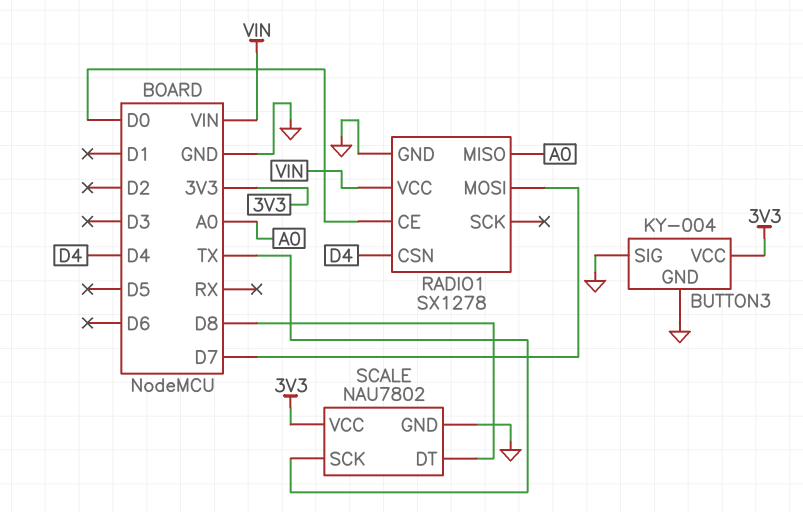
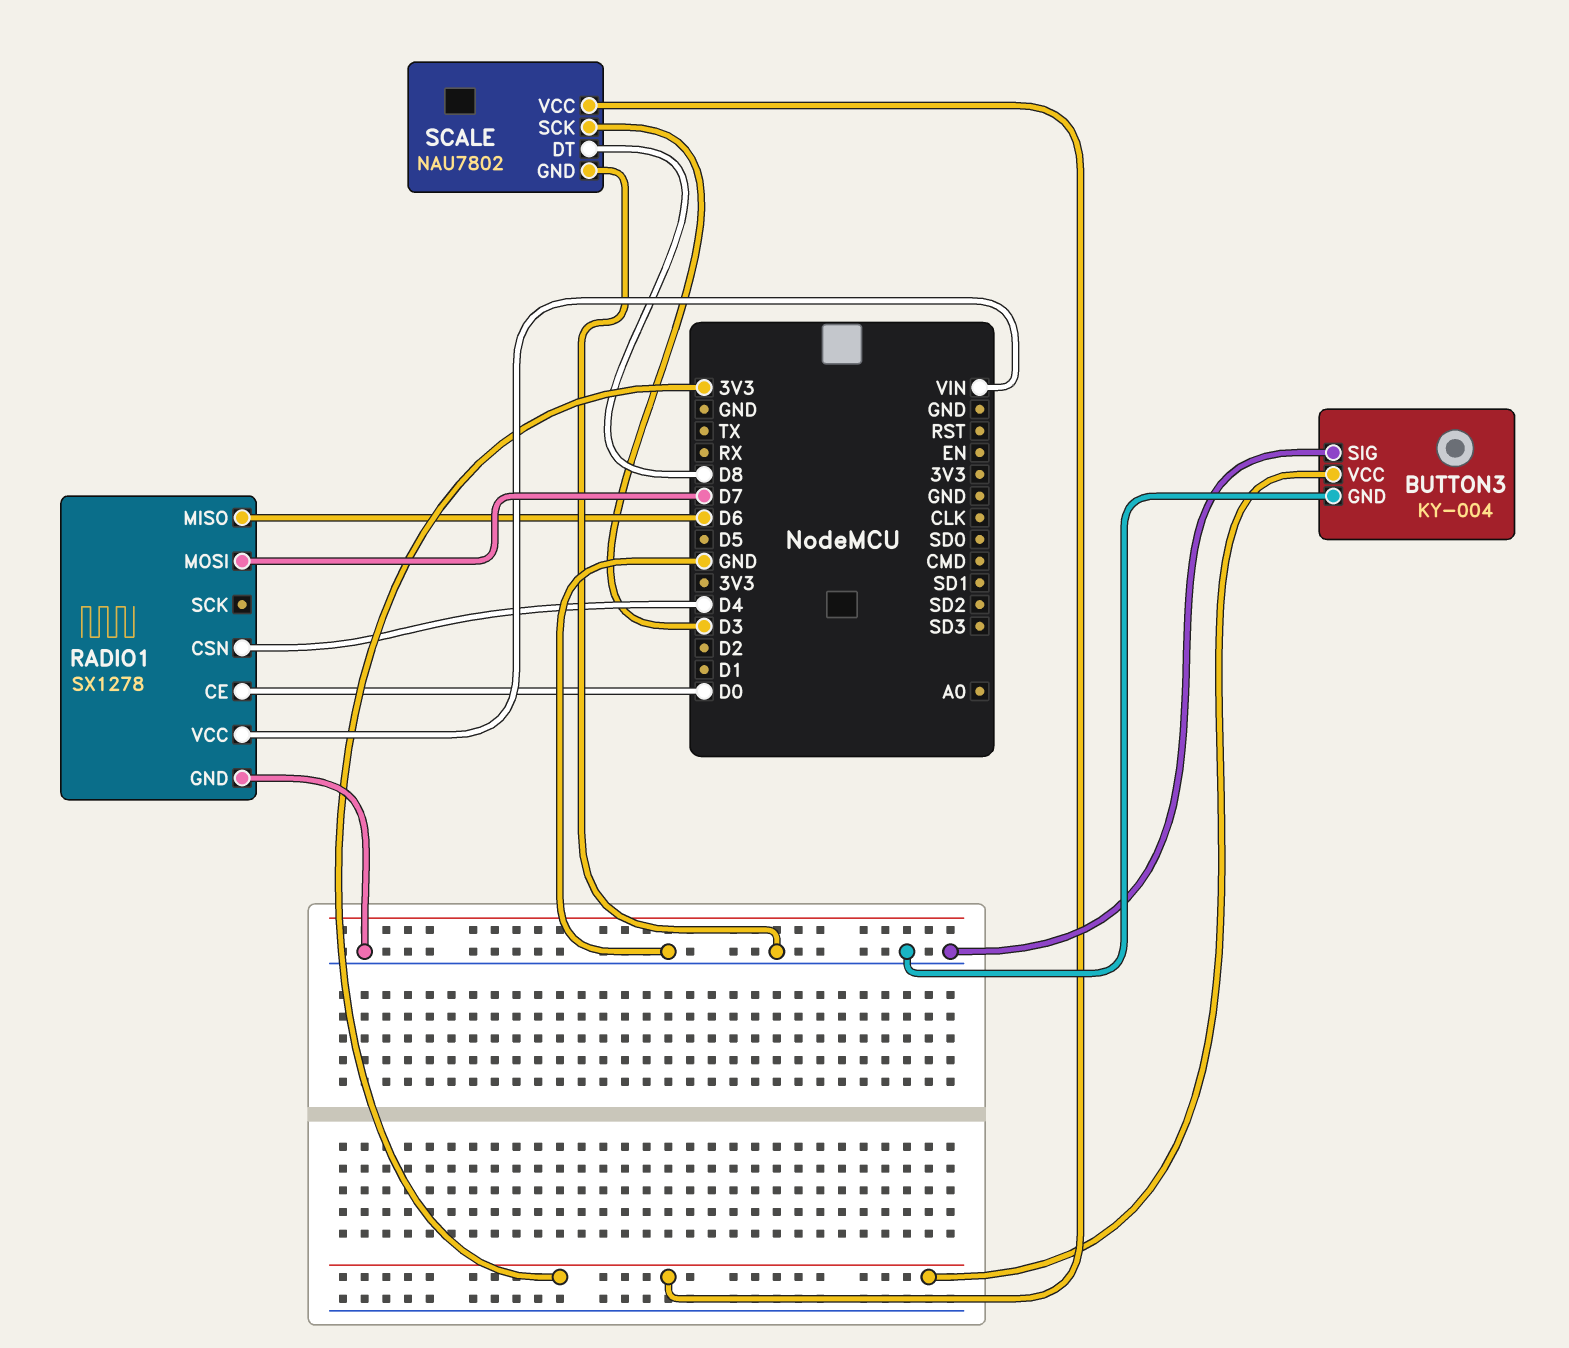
RADIO1 pin MISO: A0 -> D6
SCALE pin SCK: TX -> D3

